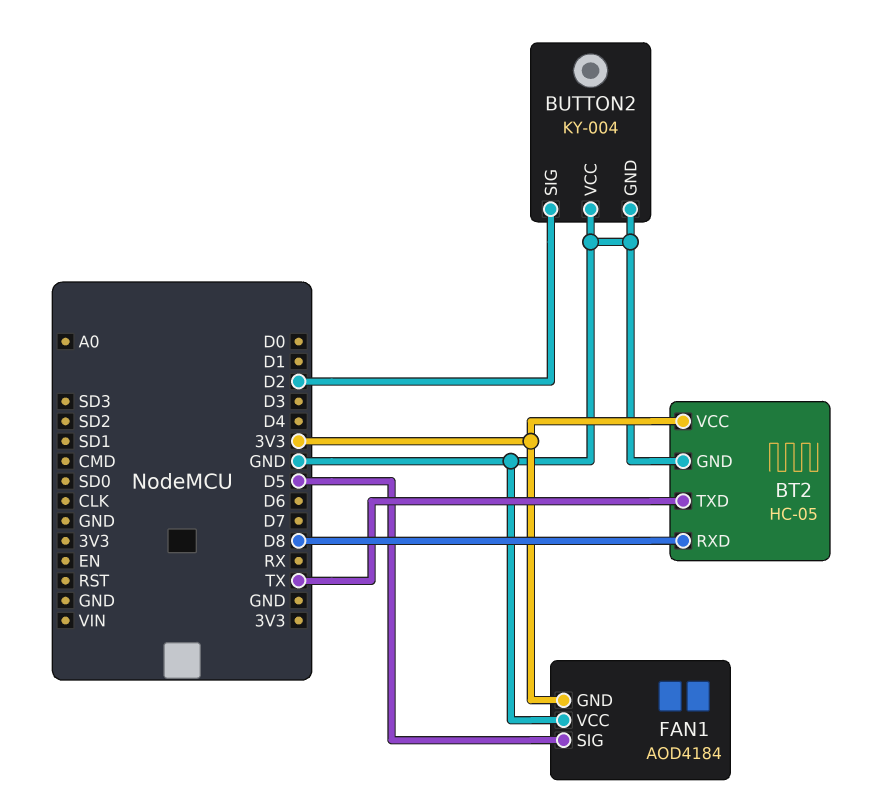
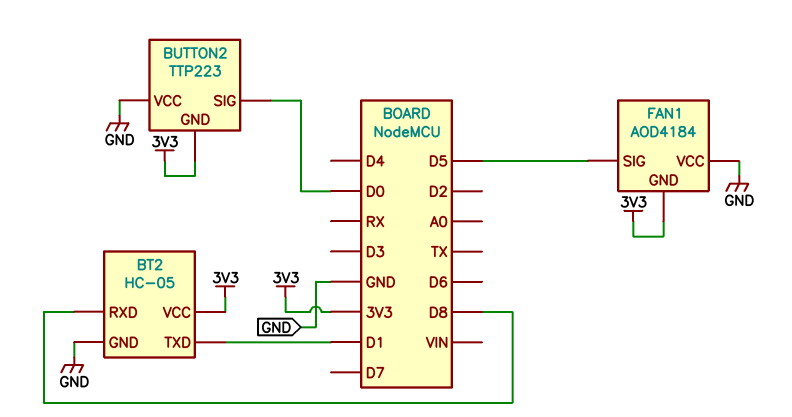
BT2 pin TXD: TX -> D1
BUTTON2: KY-004 -> TTP223
BUTTON2 pin GND: GND -> 3V3
BUTTON2 pin SIG: D2 -> D0

